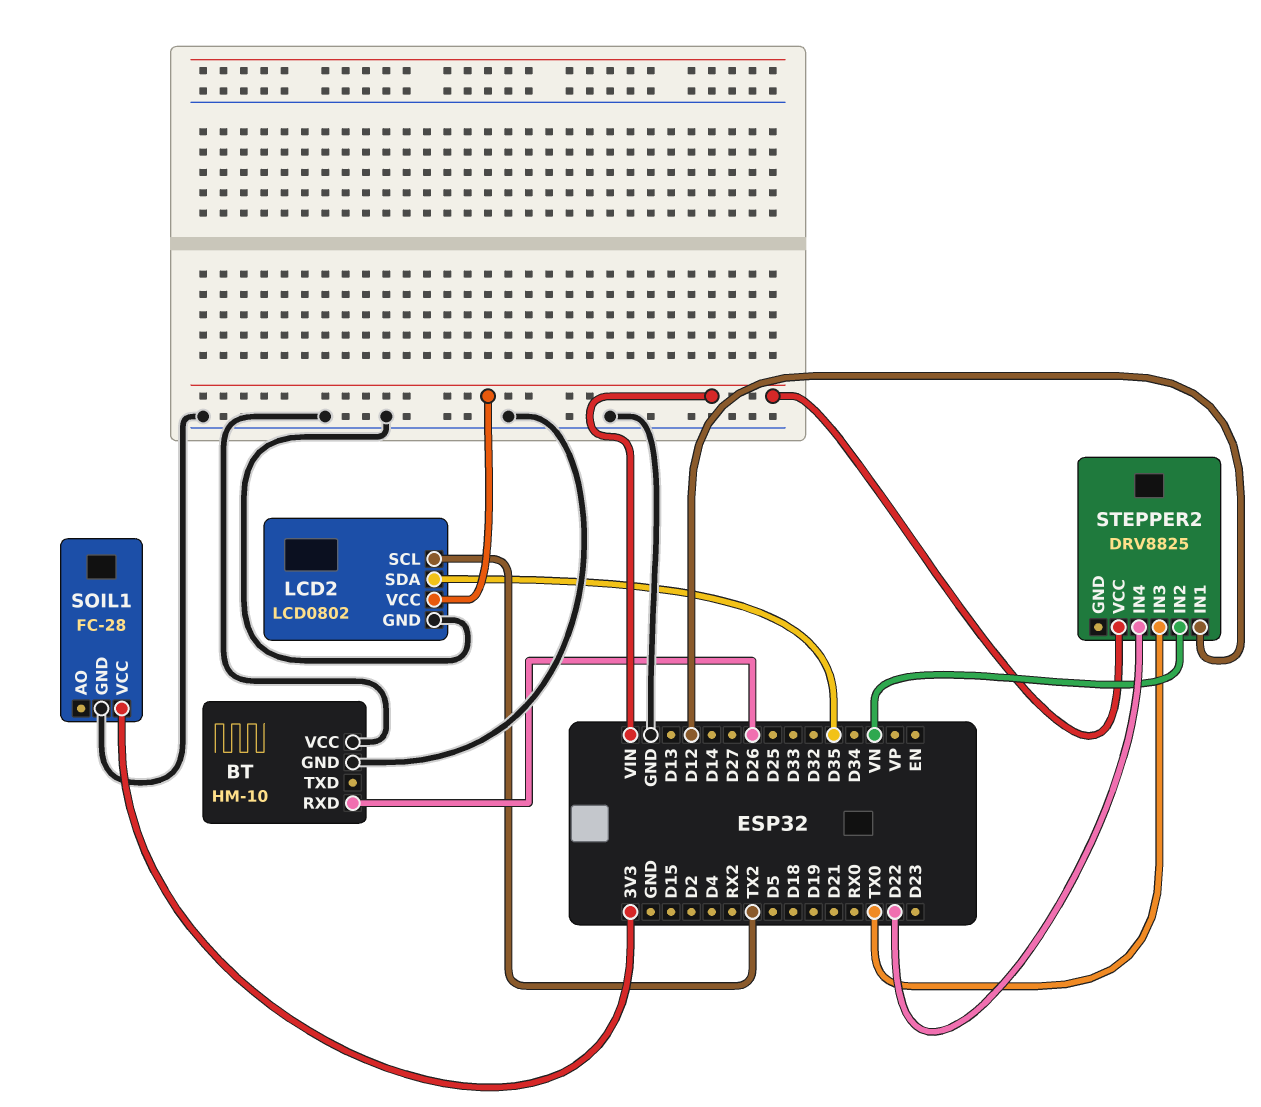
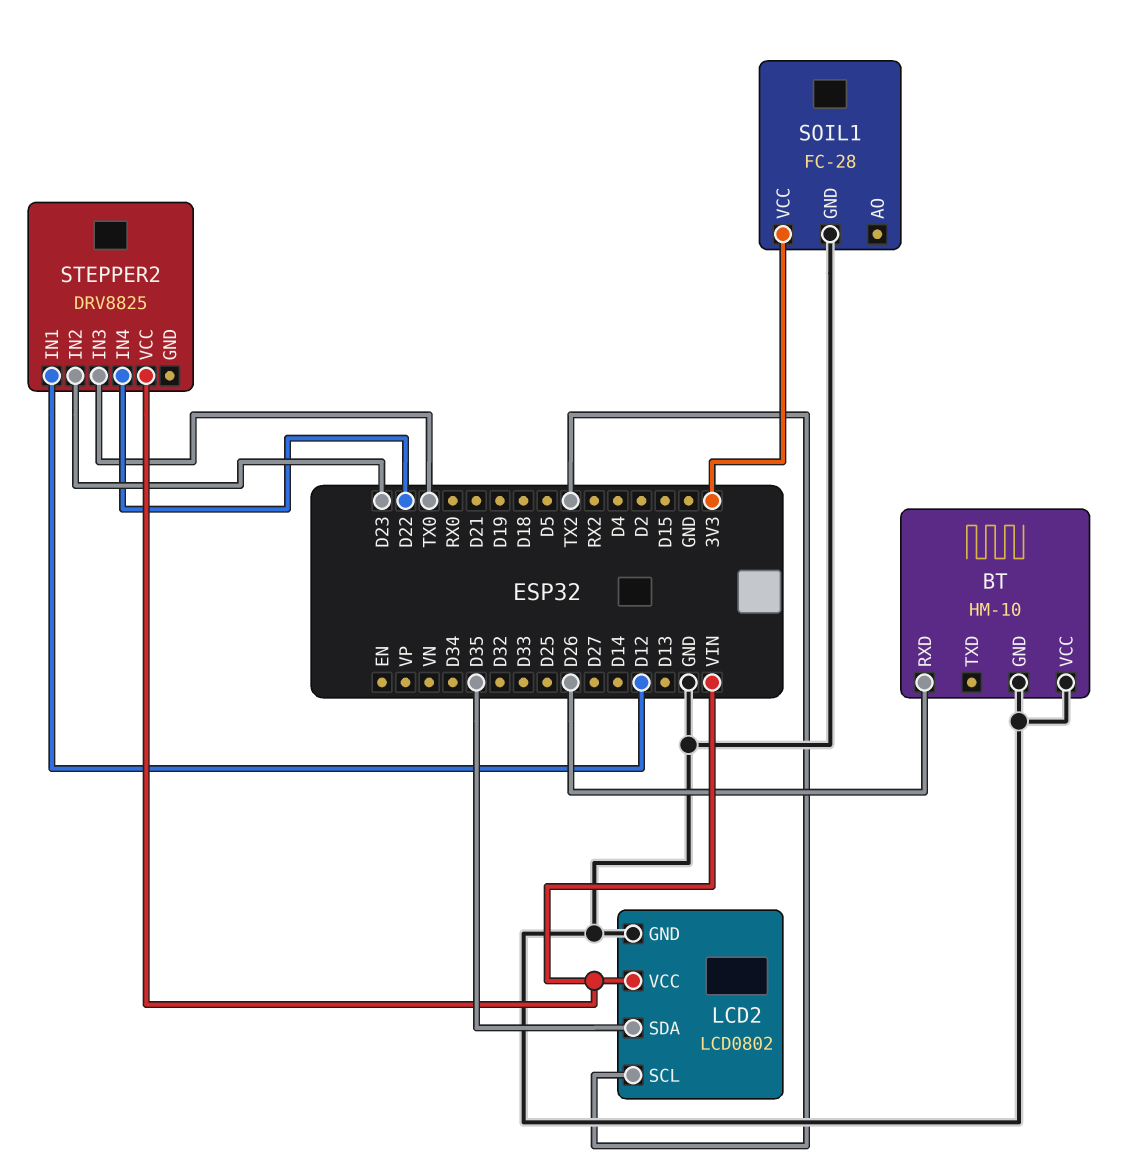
STEPPER2 pin IN2: VN -> D23

